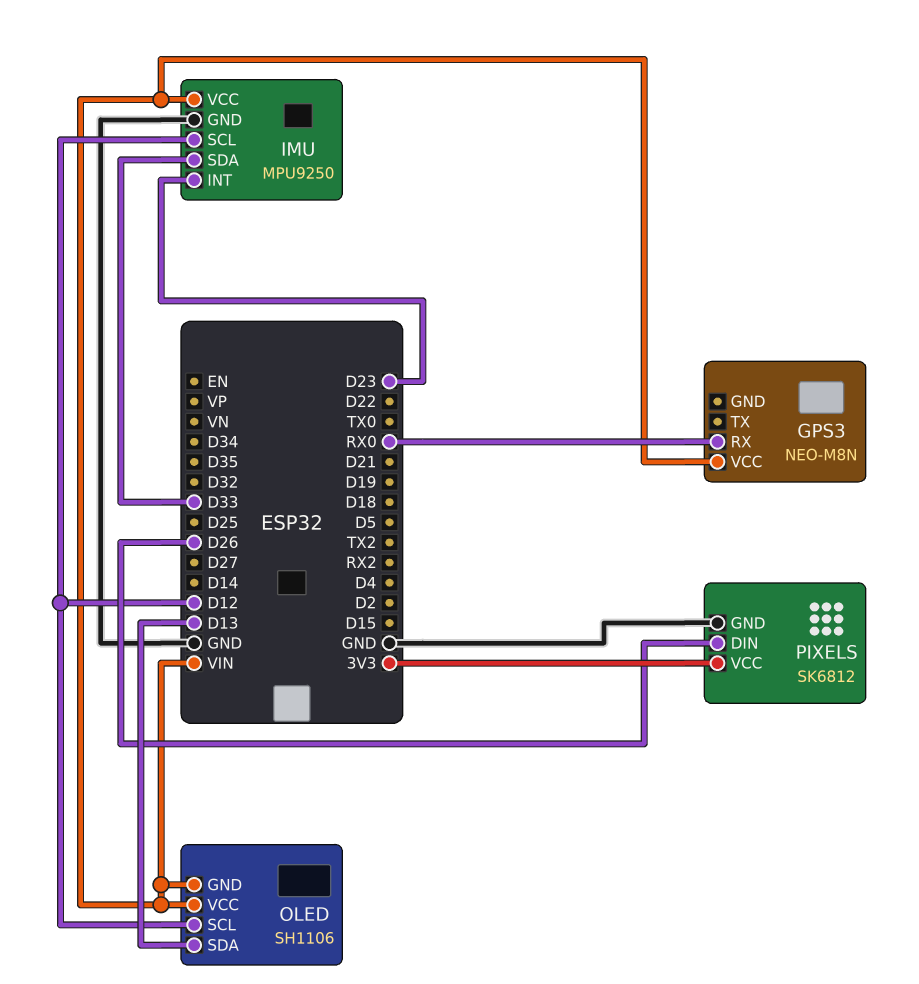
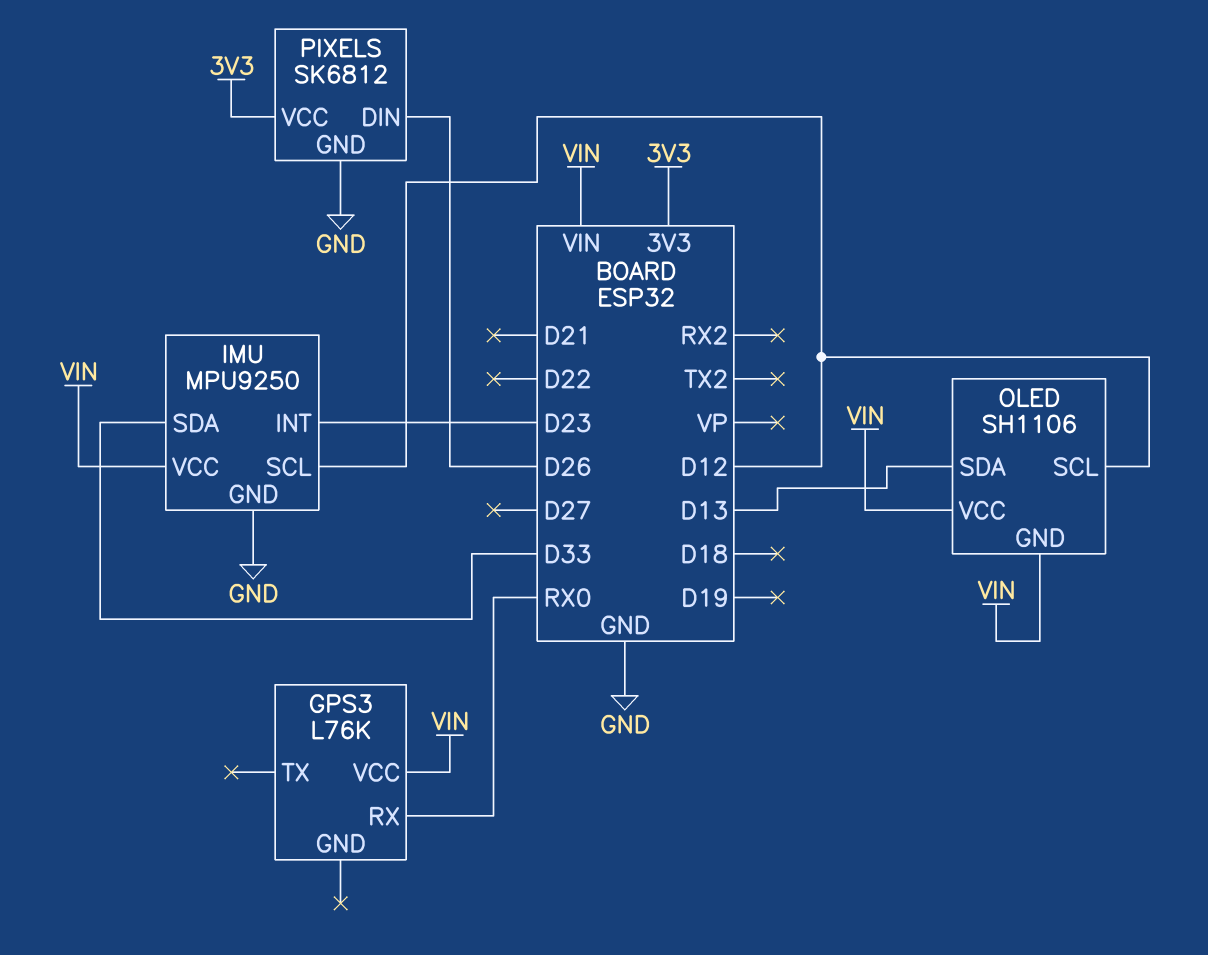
GPS3: NEO-M8N -> L76K

